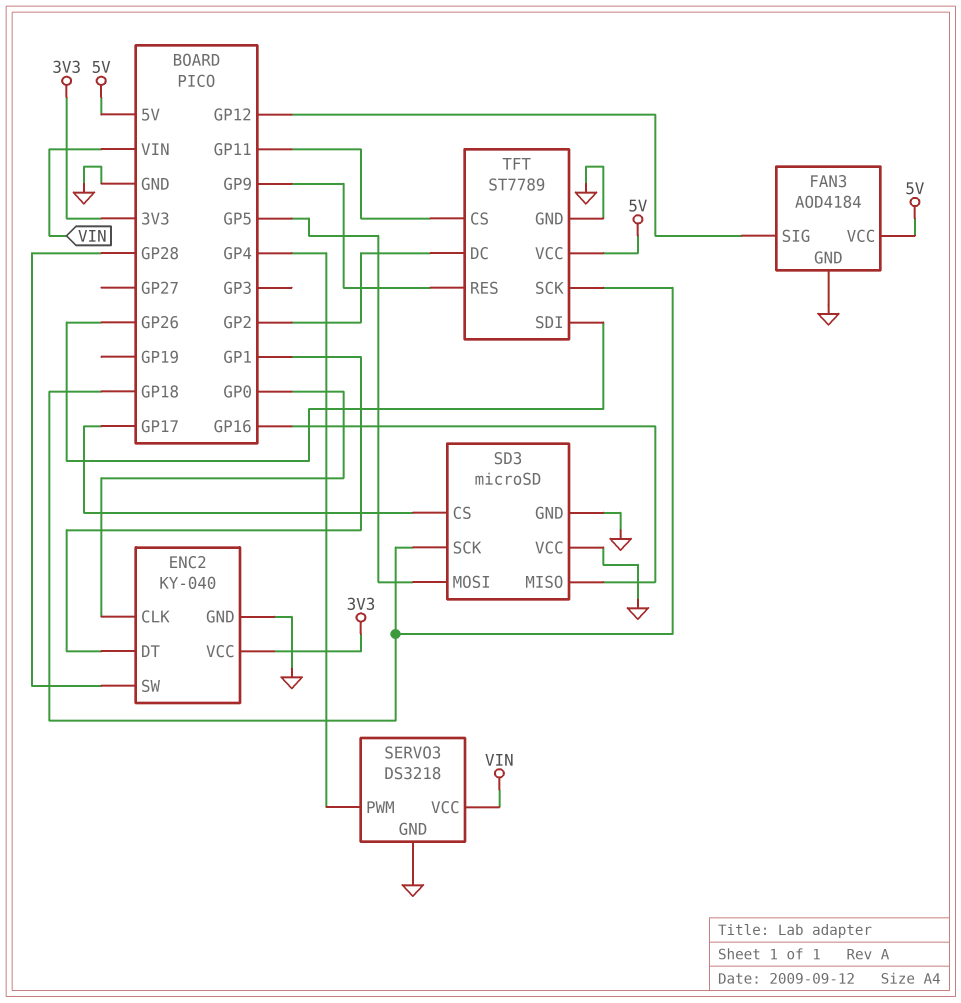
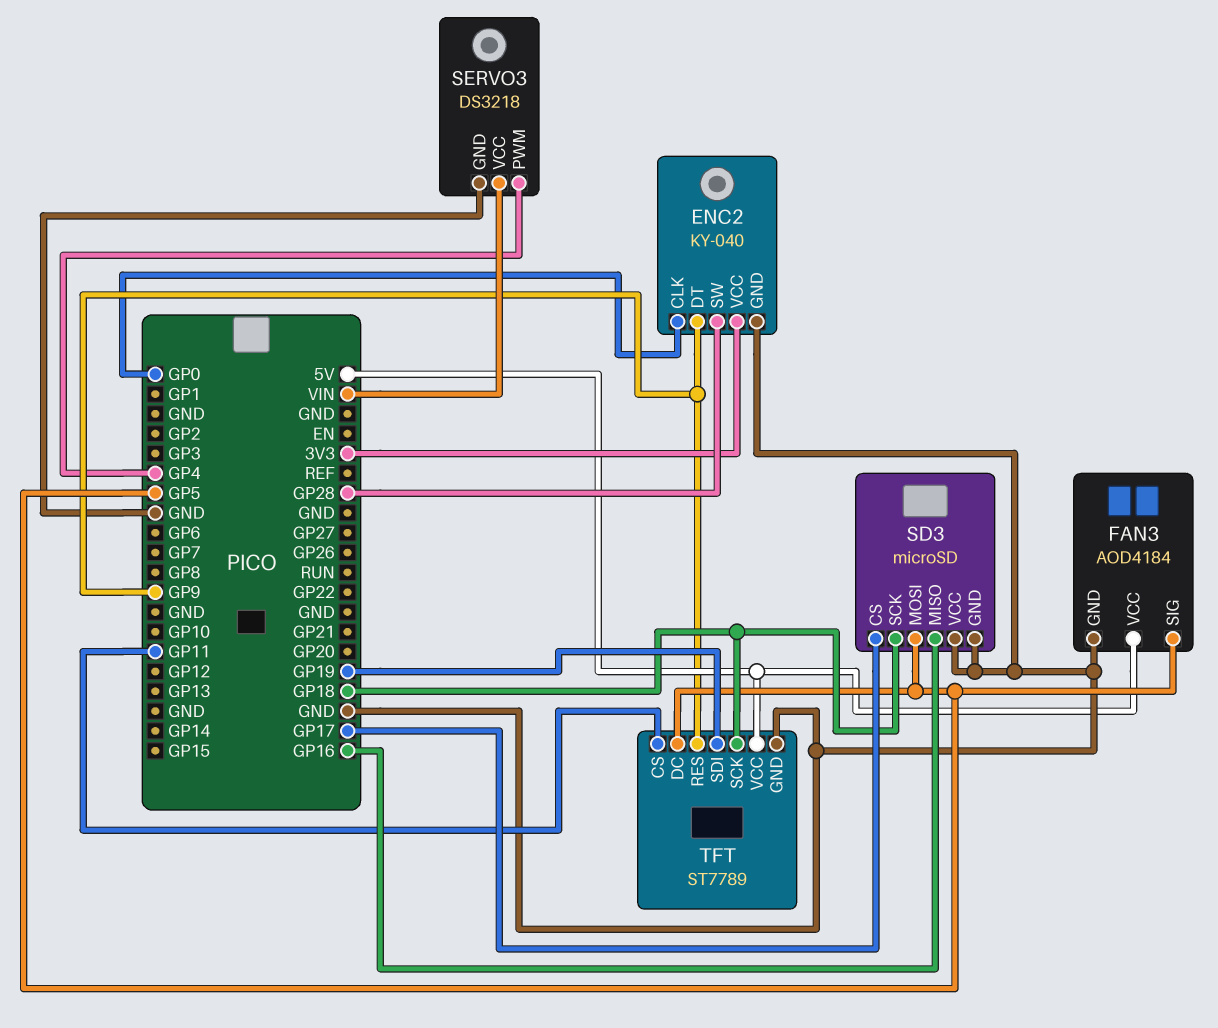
ENC2 pin DT: GP1 -> GP9
FAN3 pin SIG: GP12 -> GP5
TFT pin DC: GP2 -> GP5
TFT pin SDI: GP26 -> GP19

